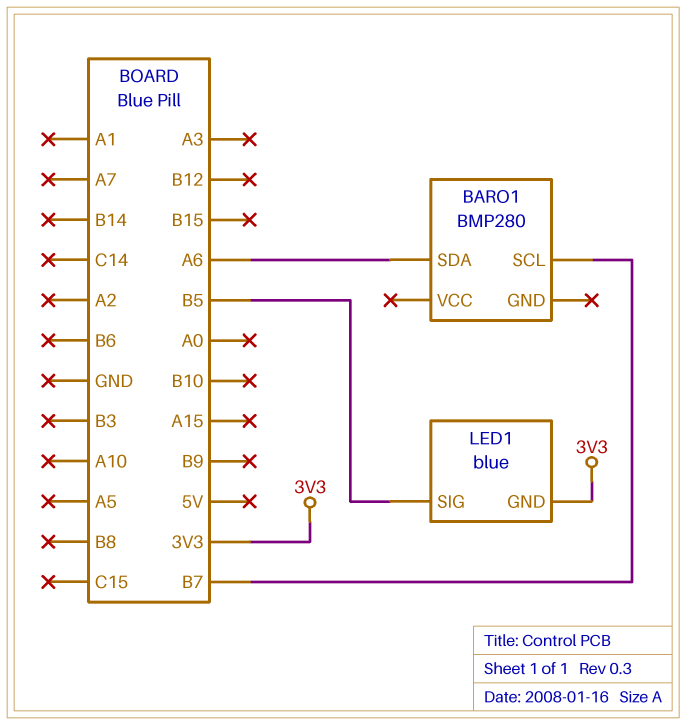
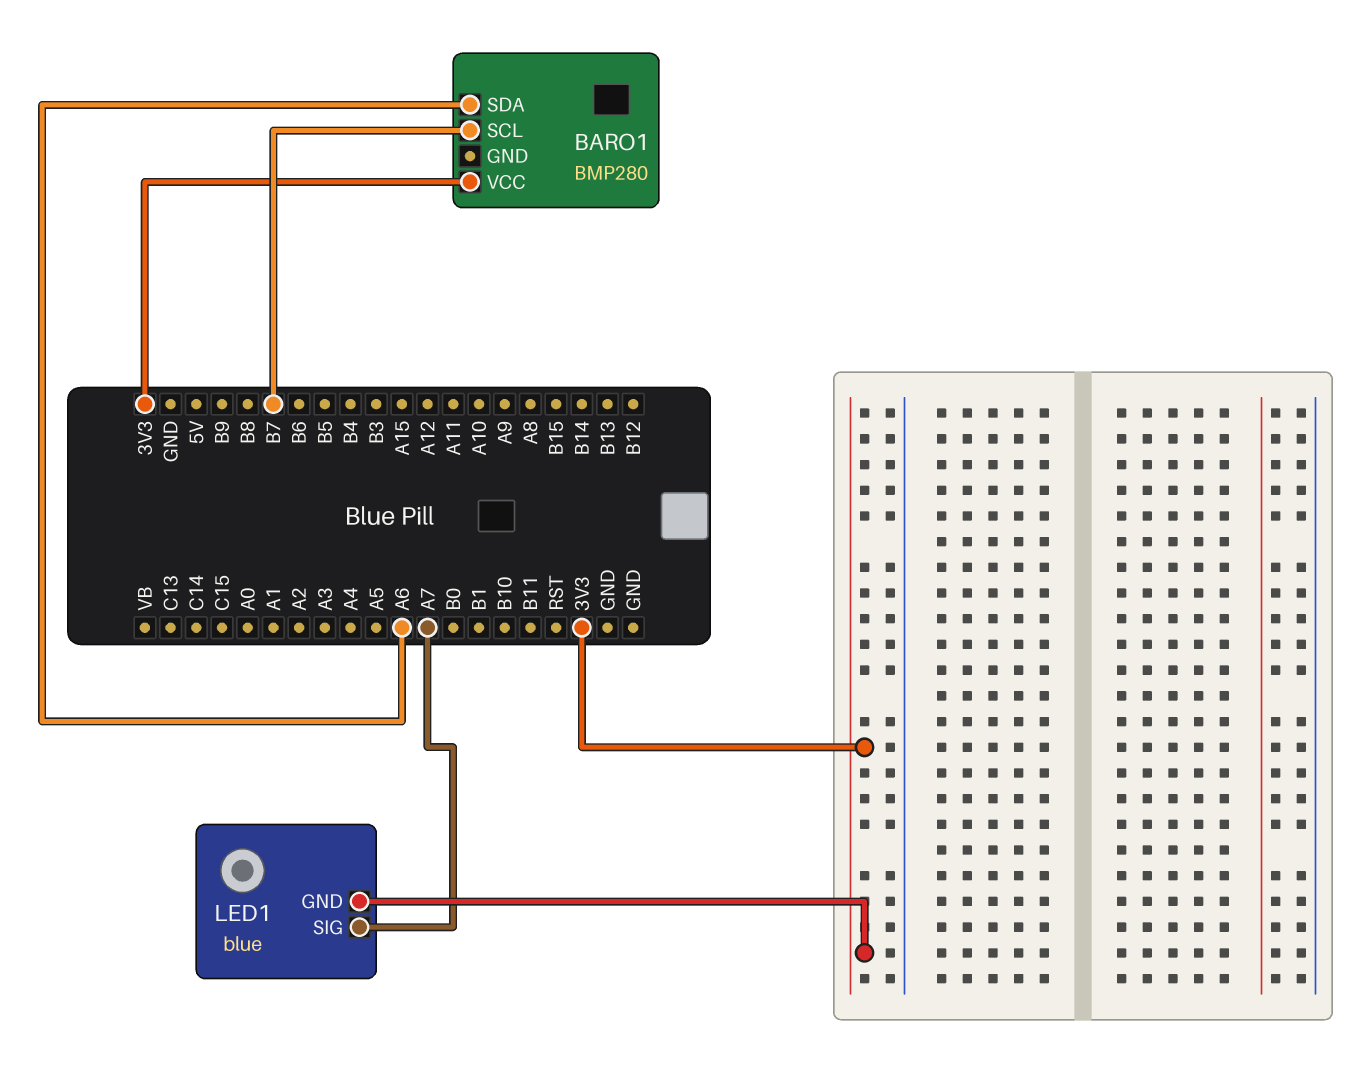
BARO1 pin VCC: none -> 3V3
LED1 pin SIG: B5 -> A7

